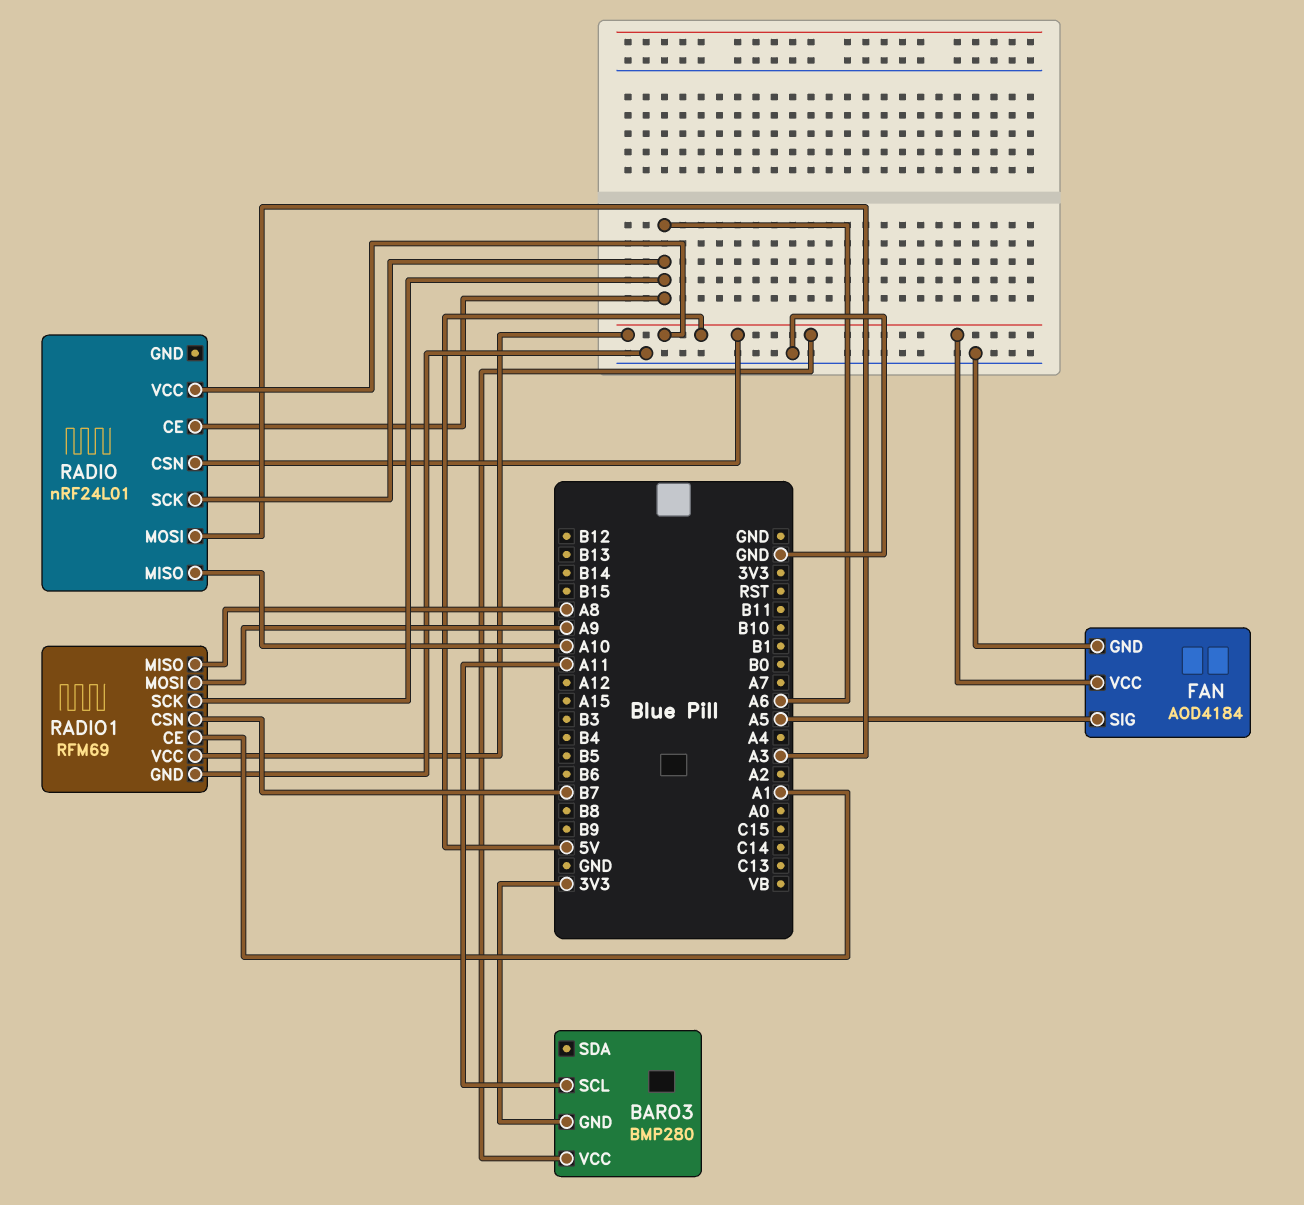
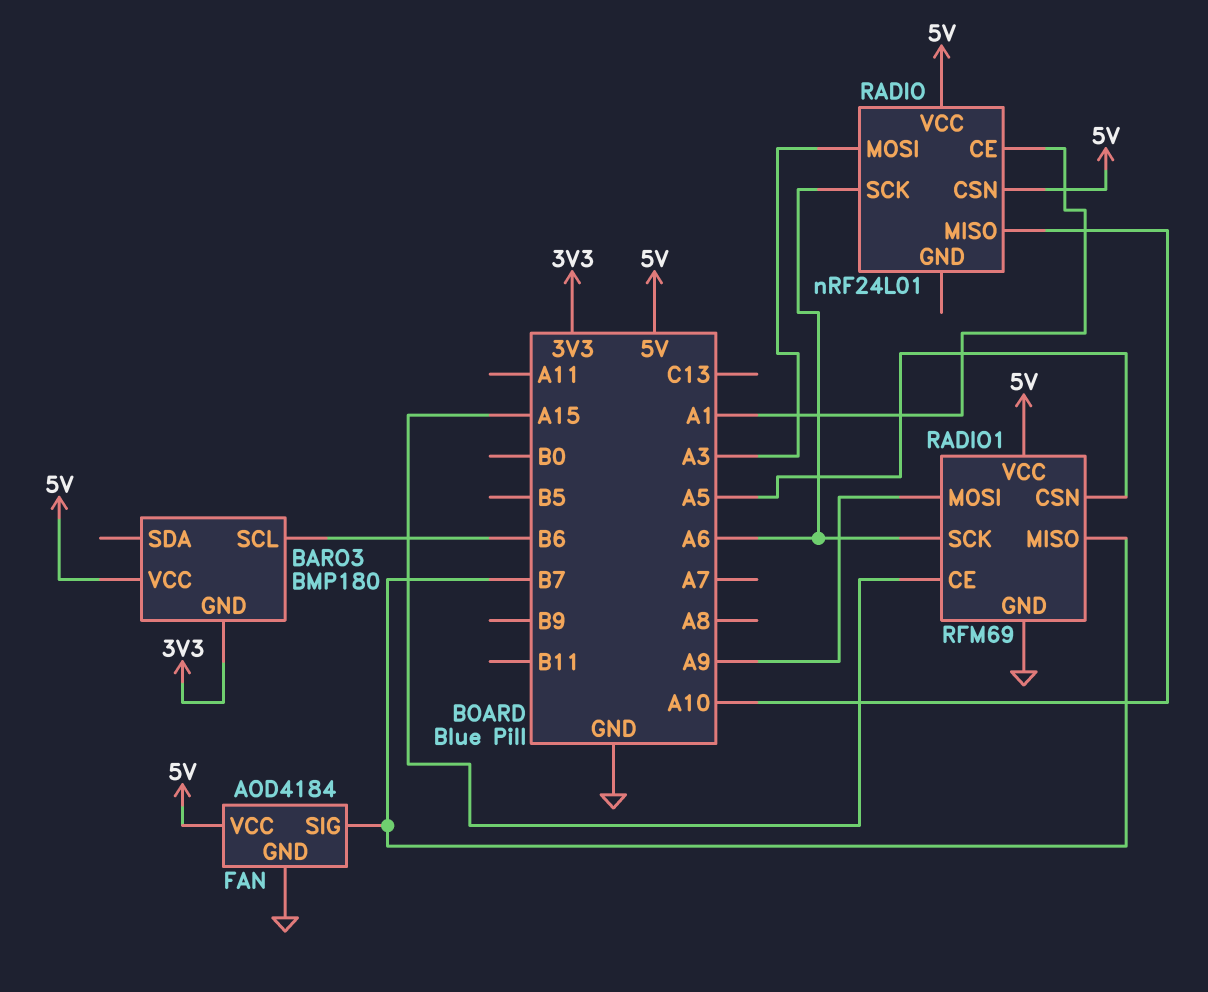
BARO3: BMP280 -> BMP180
BARO3 pin SCL: A11 -> B6
FAN pin SIG: A5 -> B7
RADIO pin CE: A6 -> A1
RADIO1 pin CE: A1 -> A15
RADIO1 pin CSN: B7 -> A5
RADIO1 pin MISO: A8 -> B7

